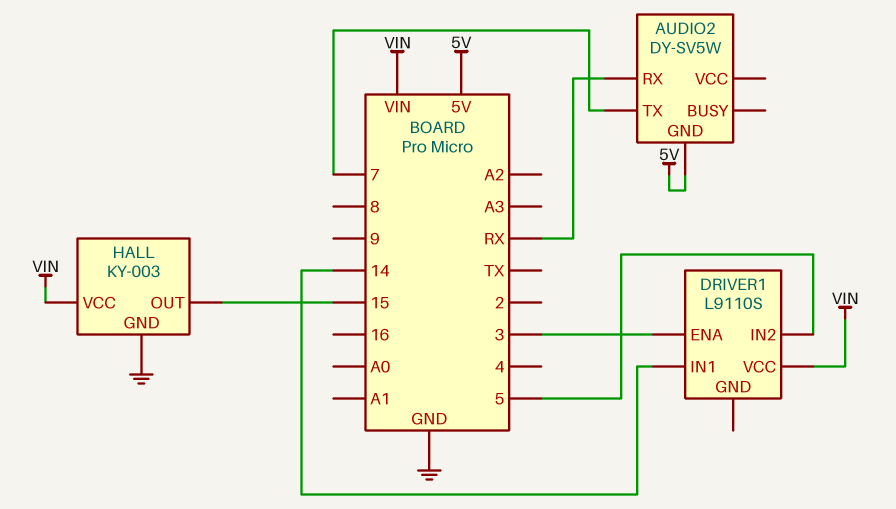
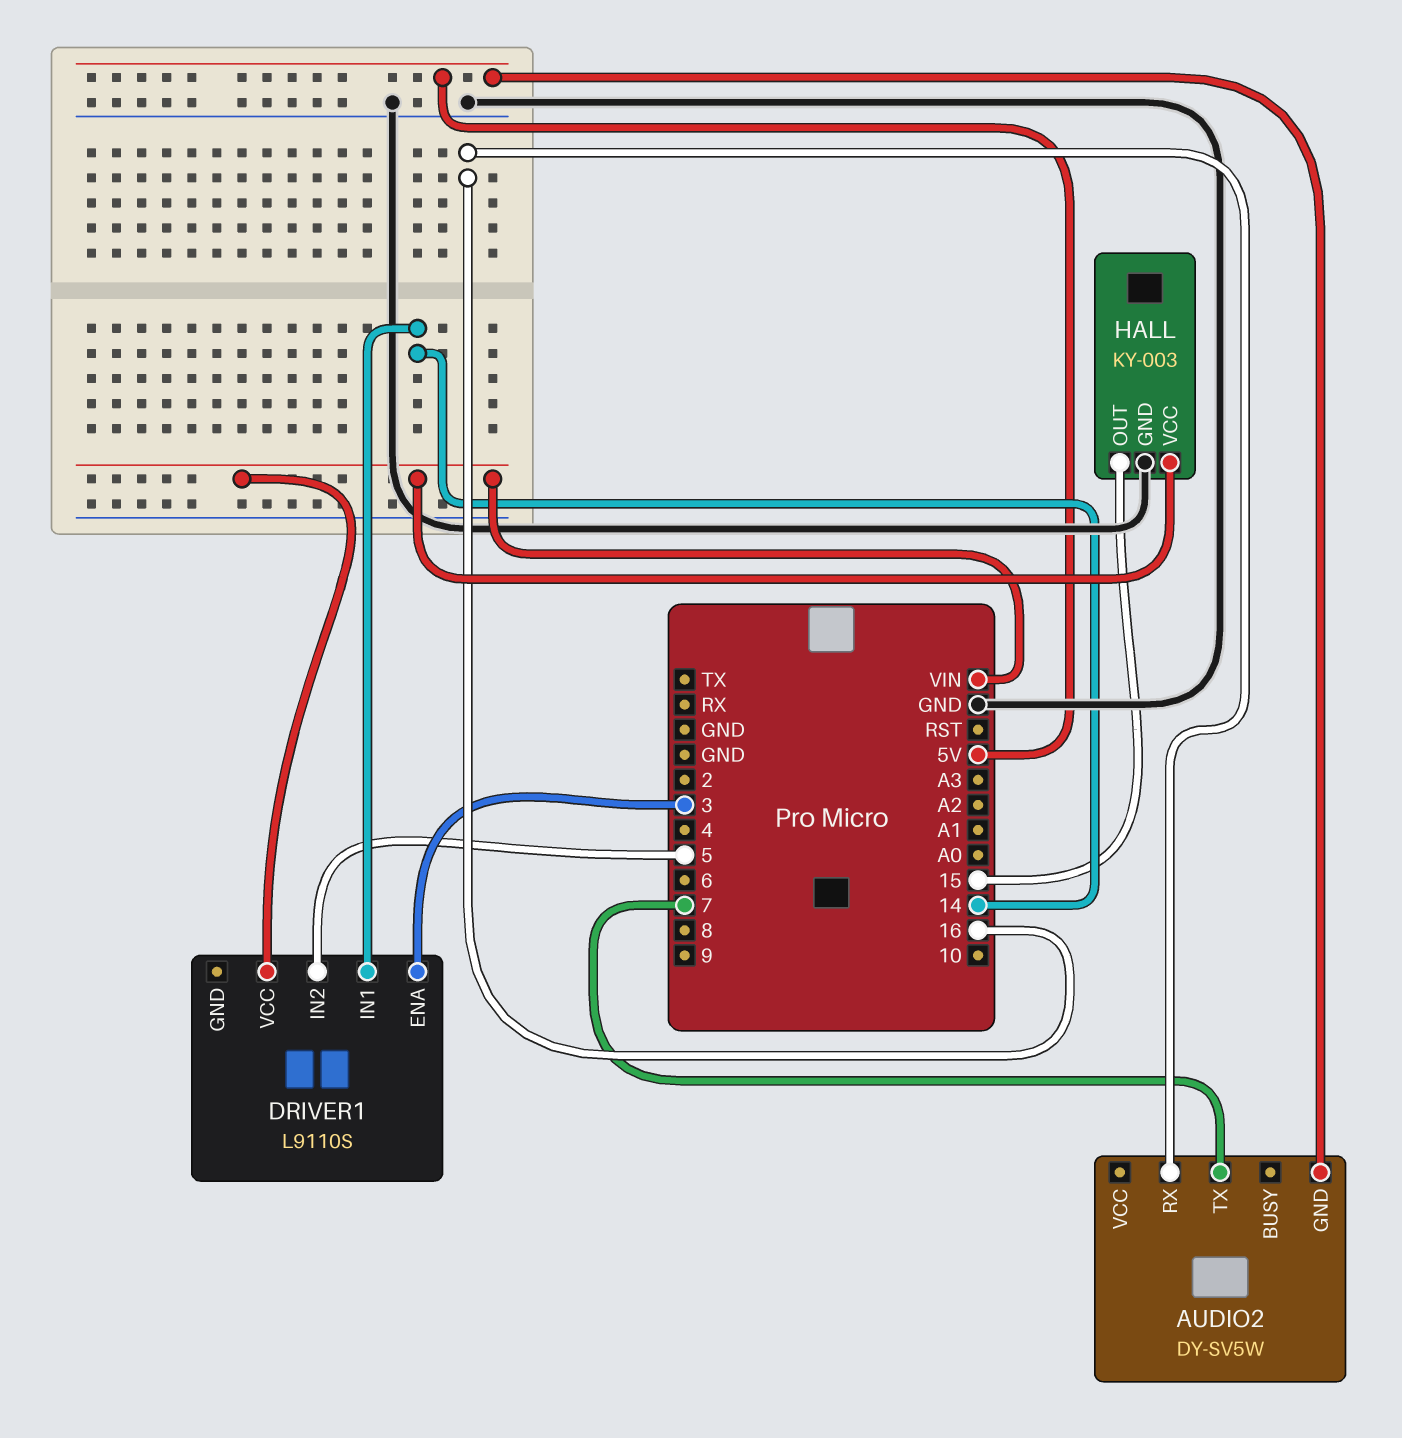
AUDIO2 pin RX: RX -> 16

